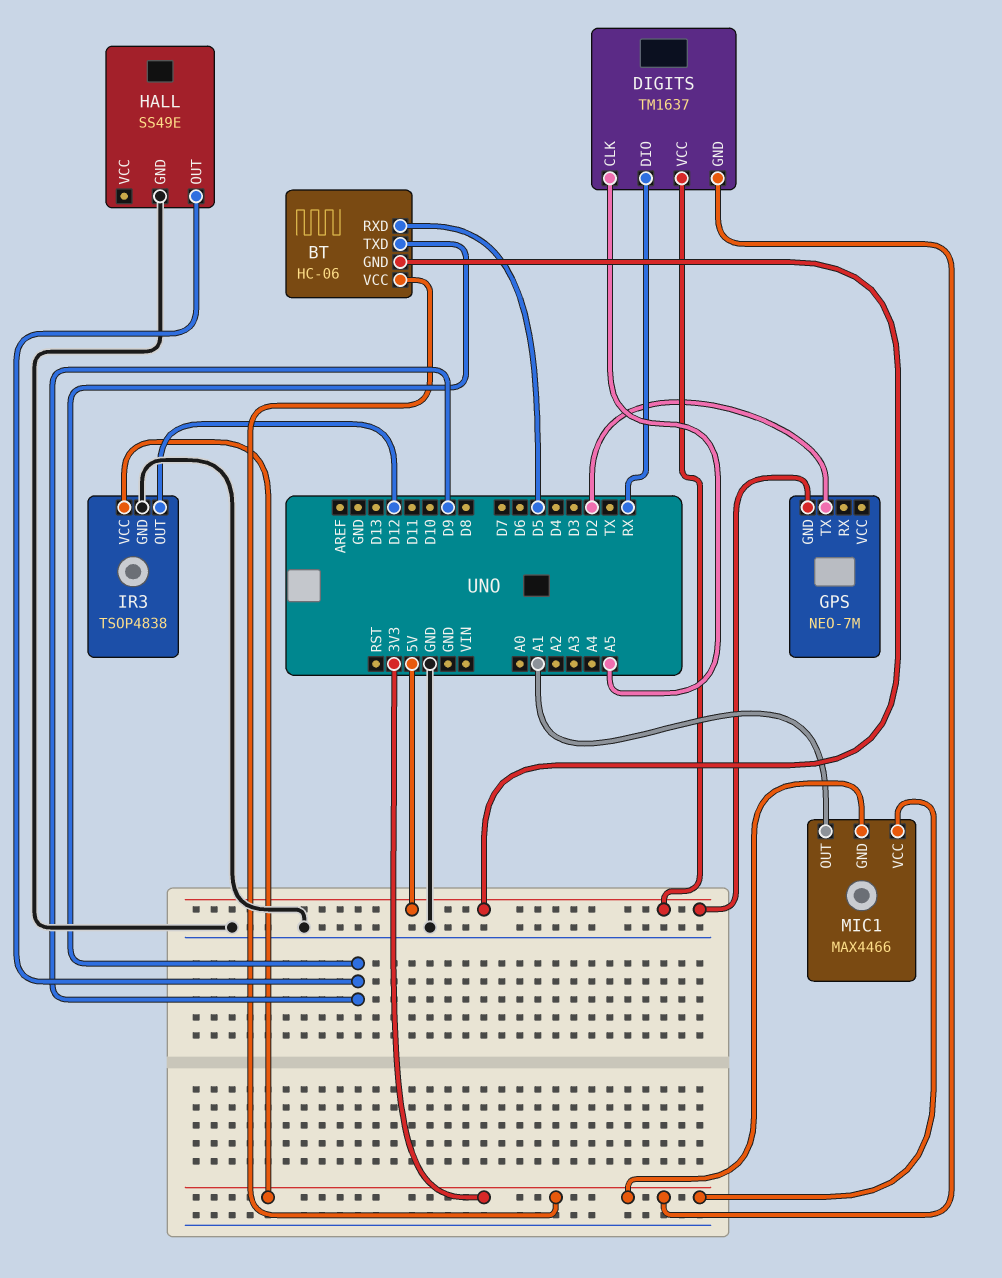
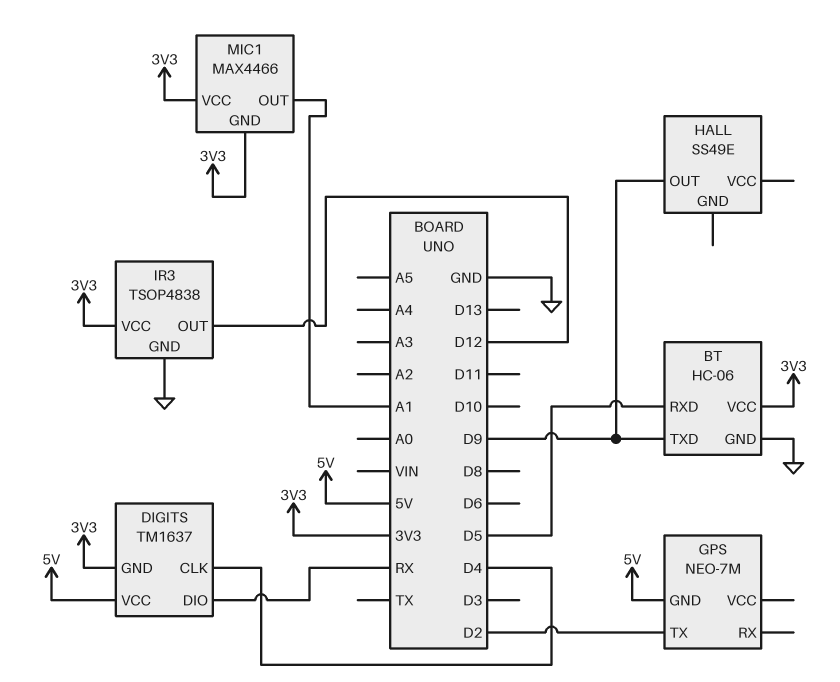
BT pin GND: 5V -> GND
DIGITS pin CLK: A5 -> D4
HALL pin GND: GND -> none

